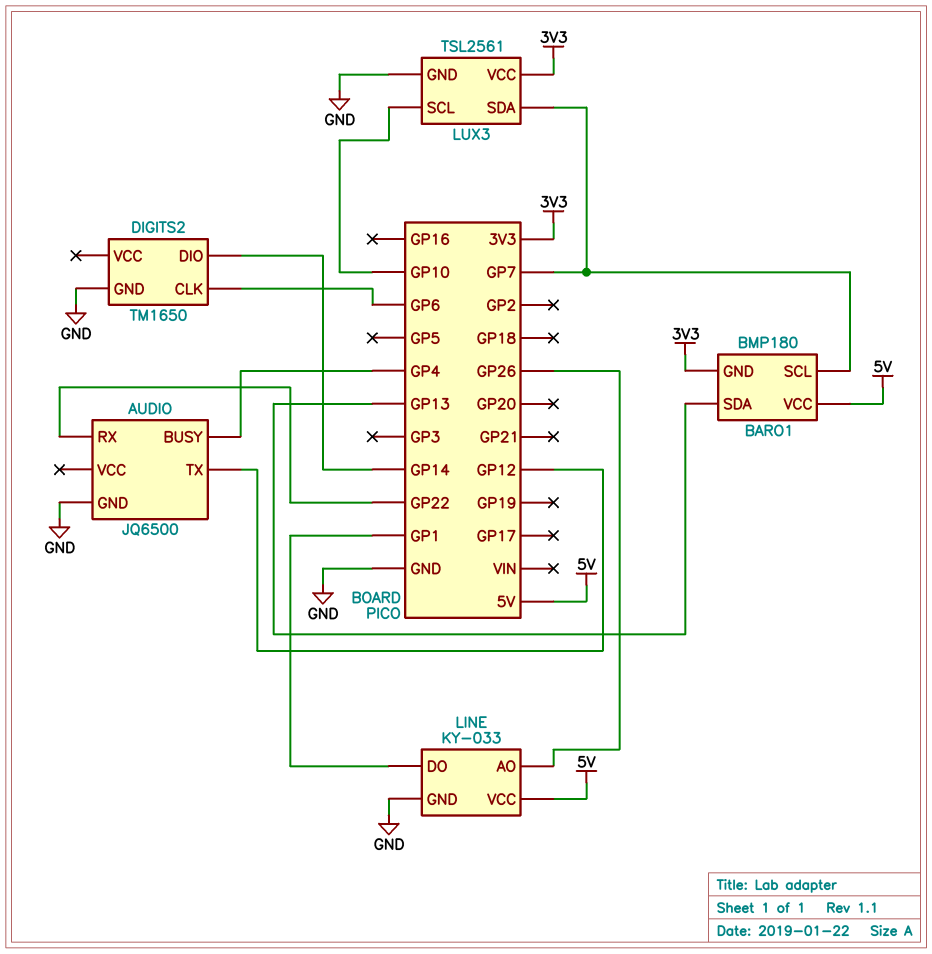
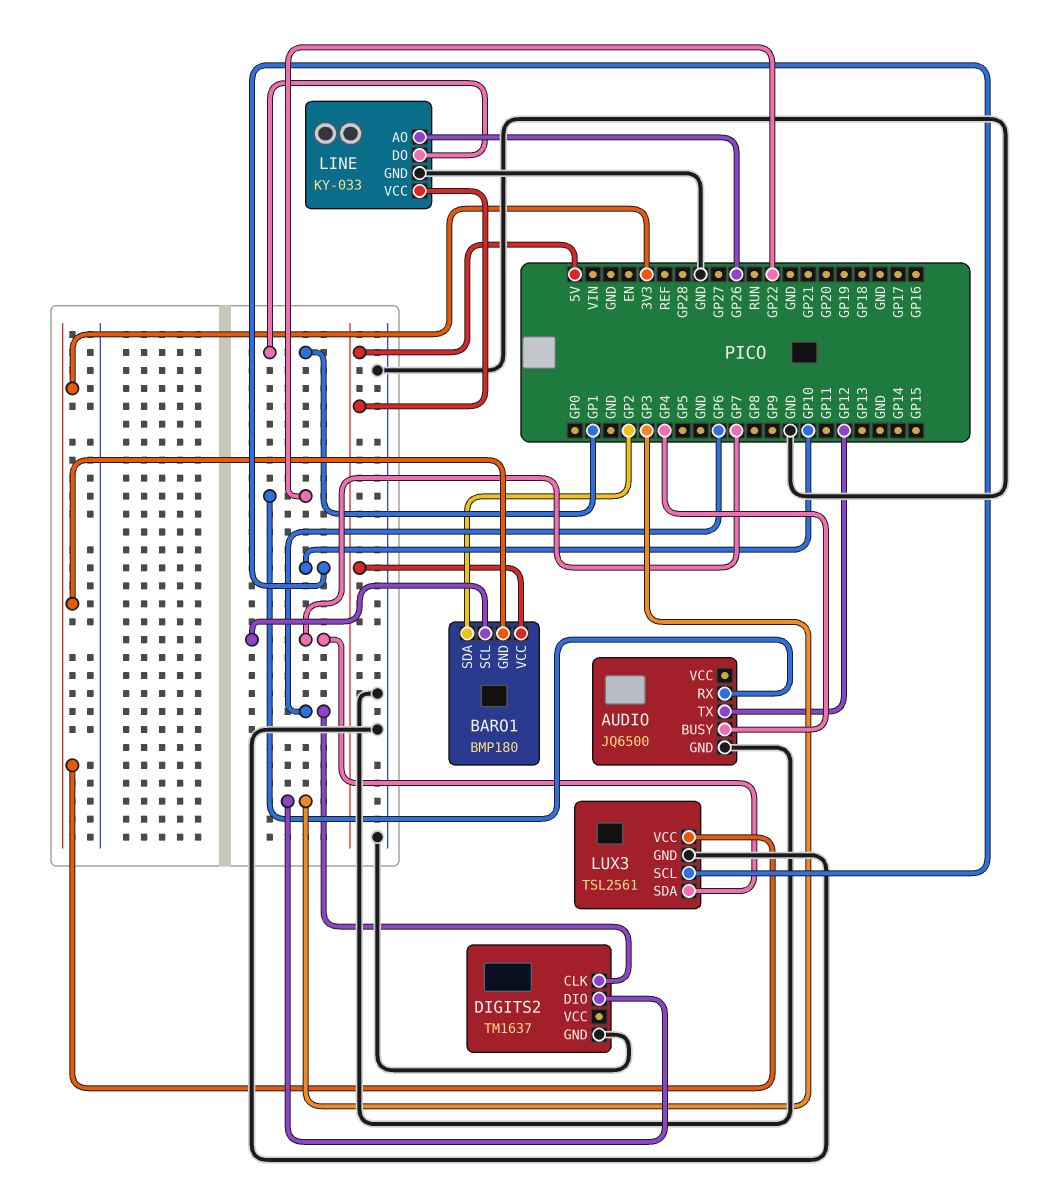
BARO1 pin SDA: GP13 -> GP2
DIGITS2: TM1650 -> TM1637
DIGITS2 pin DIO: GP14 -> GP3

